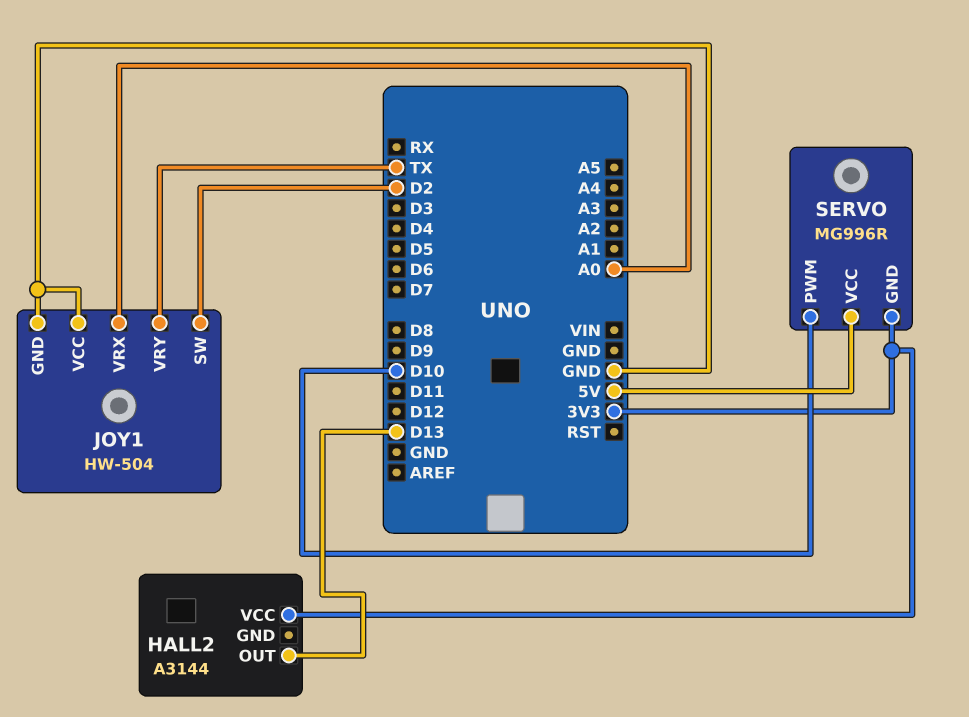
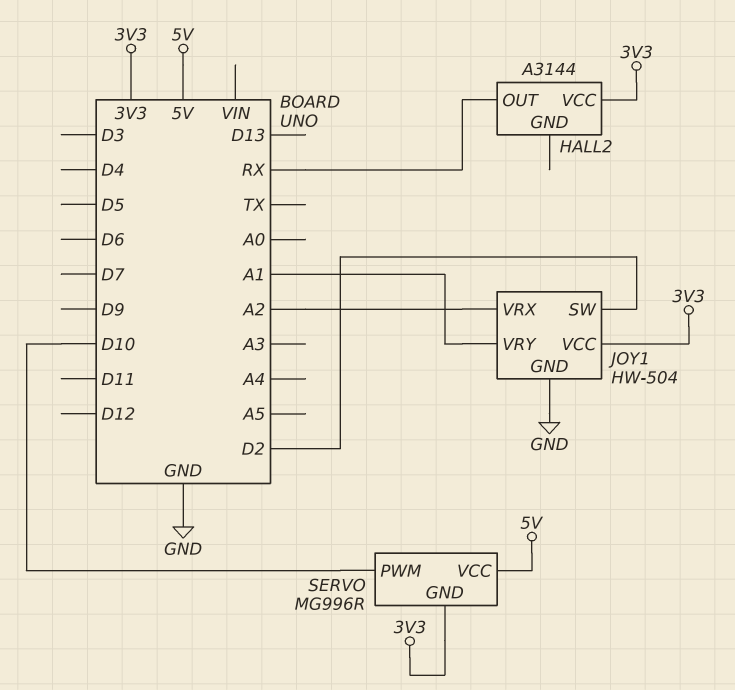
HALL2 pin OUT: D13 -> RX
JOY1 pin VCC: GND -> 3V3
JOY1 pin VRX: A0 -> A2
JOY1 pin VRY: TX -> A1

